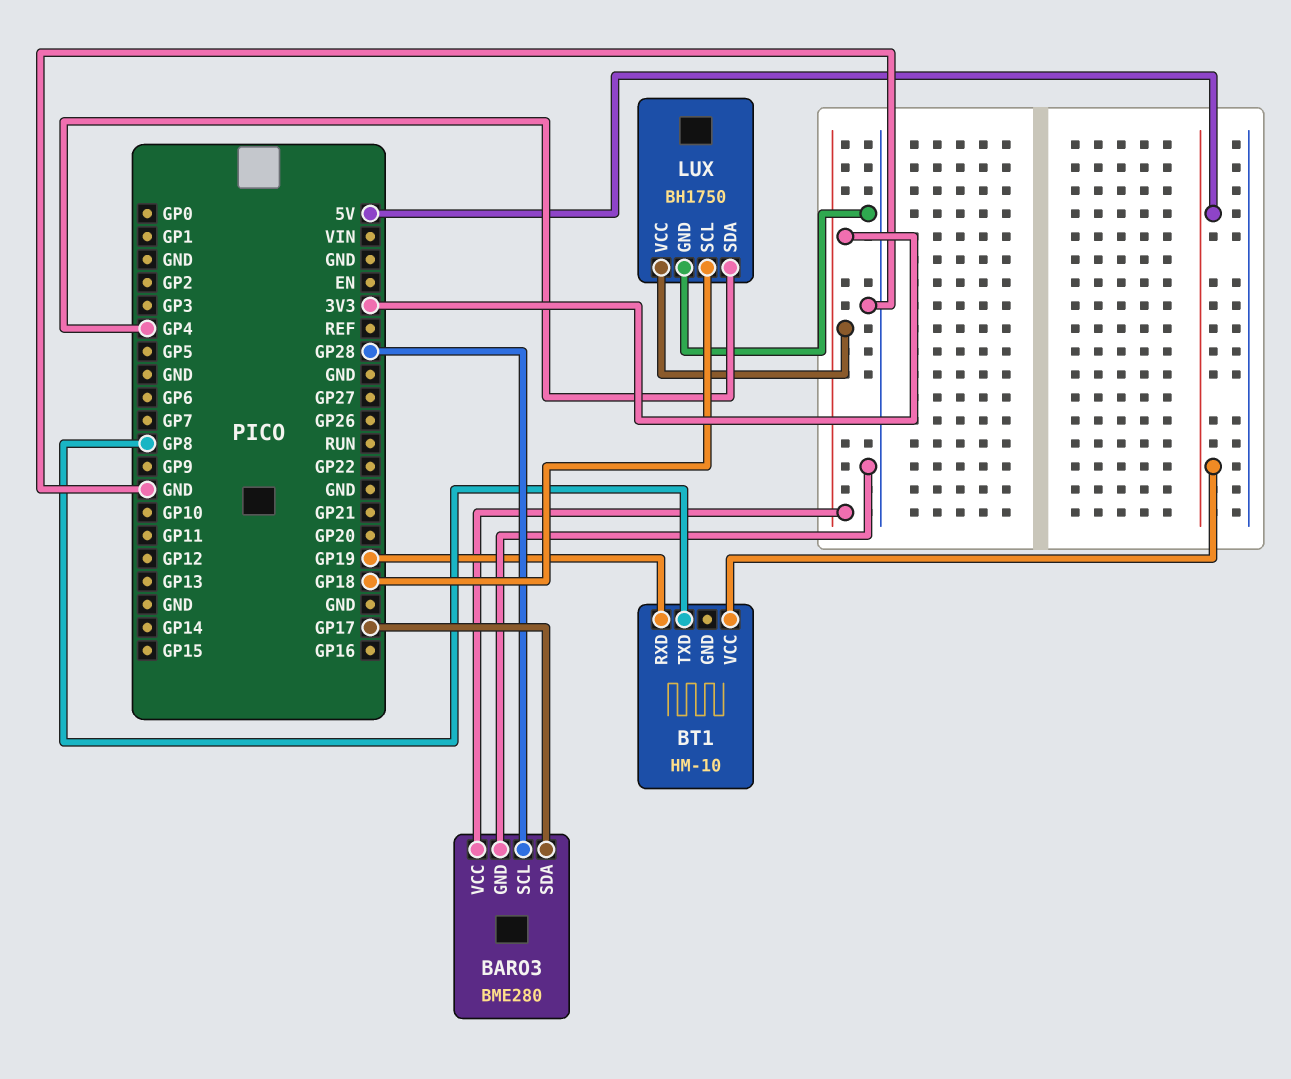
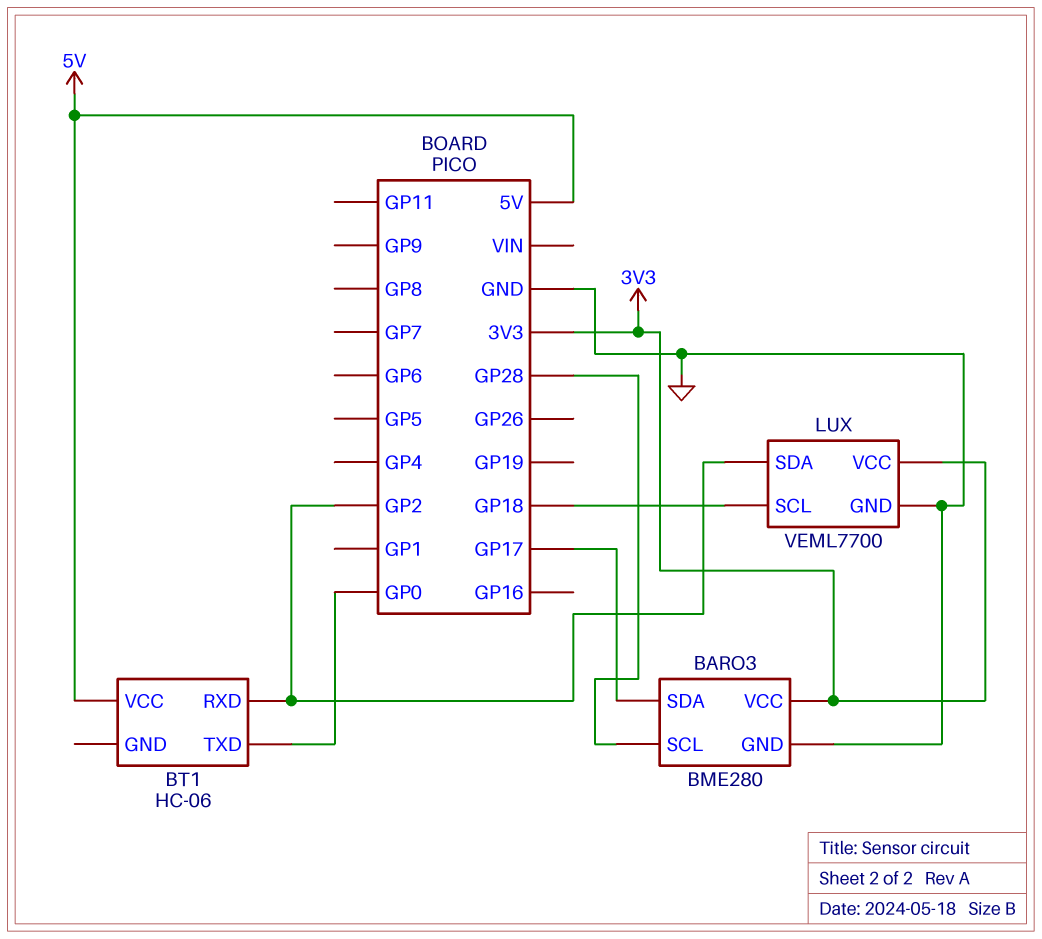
BT1: HM-10 -> HC-06
BT1 pin RXD: GP19 -> GP2
BT1 pin TXD: GP8 -> GP0
LUX: BH1750 -> VEML7700
LUX pin SDA: GP4 -> GP2

